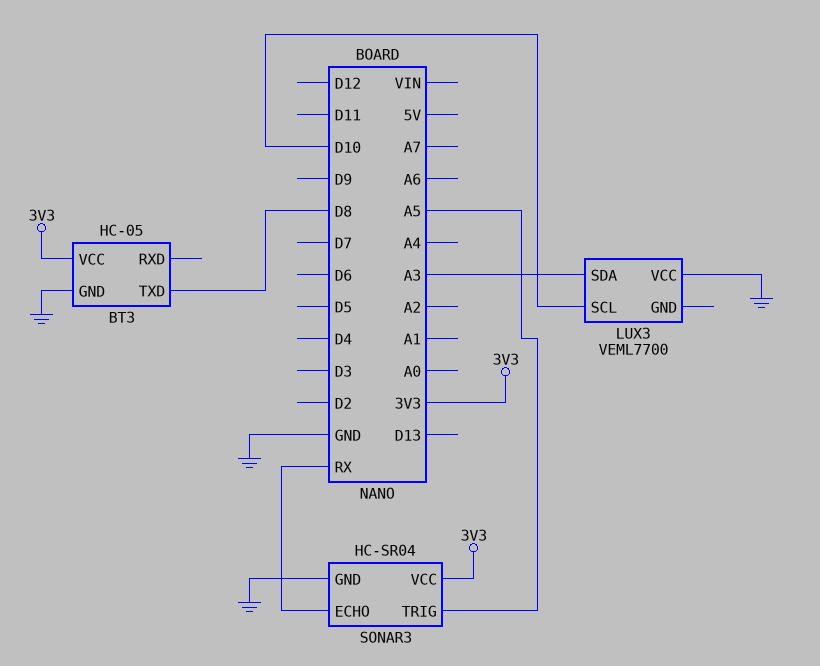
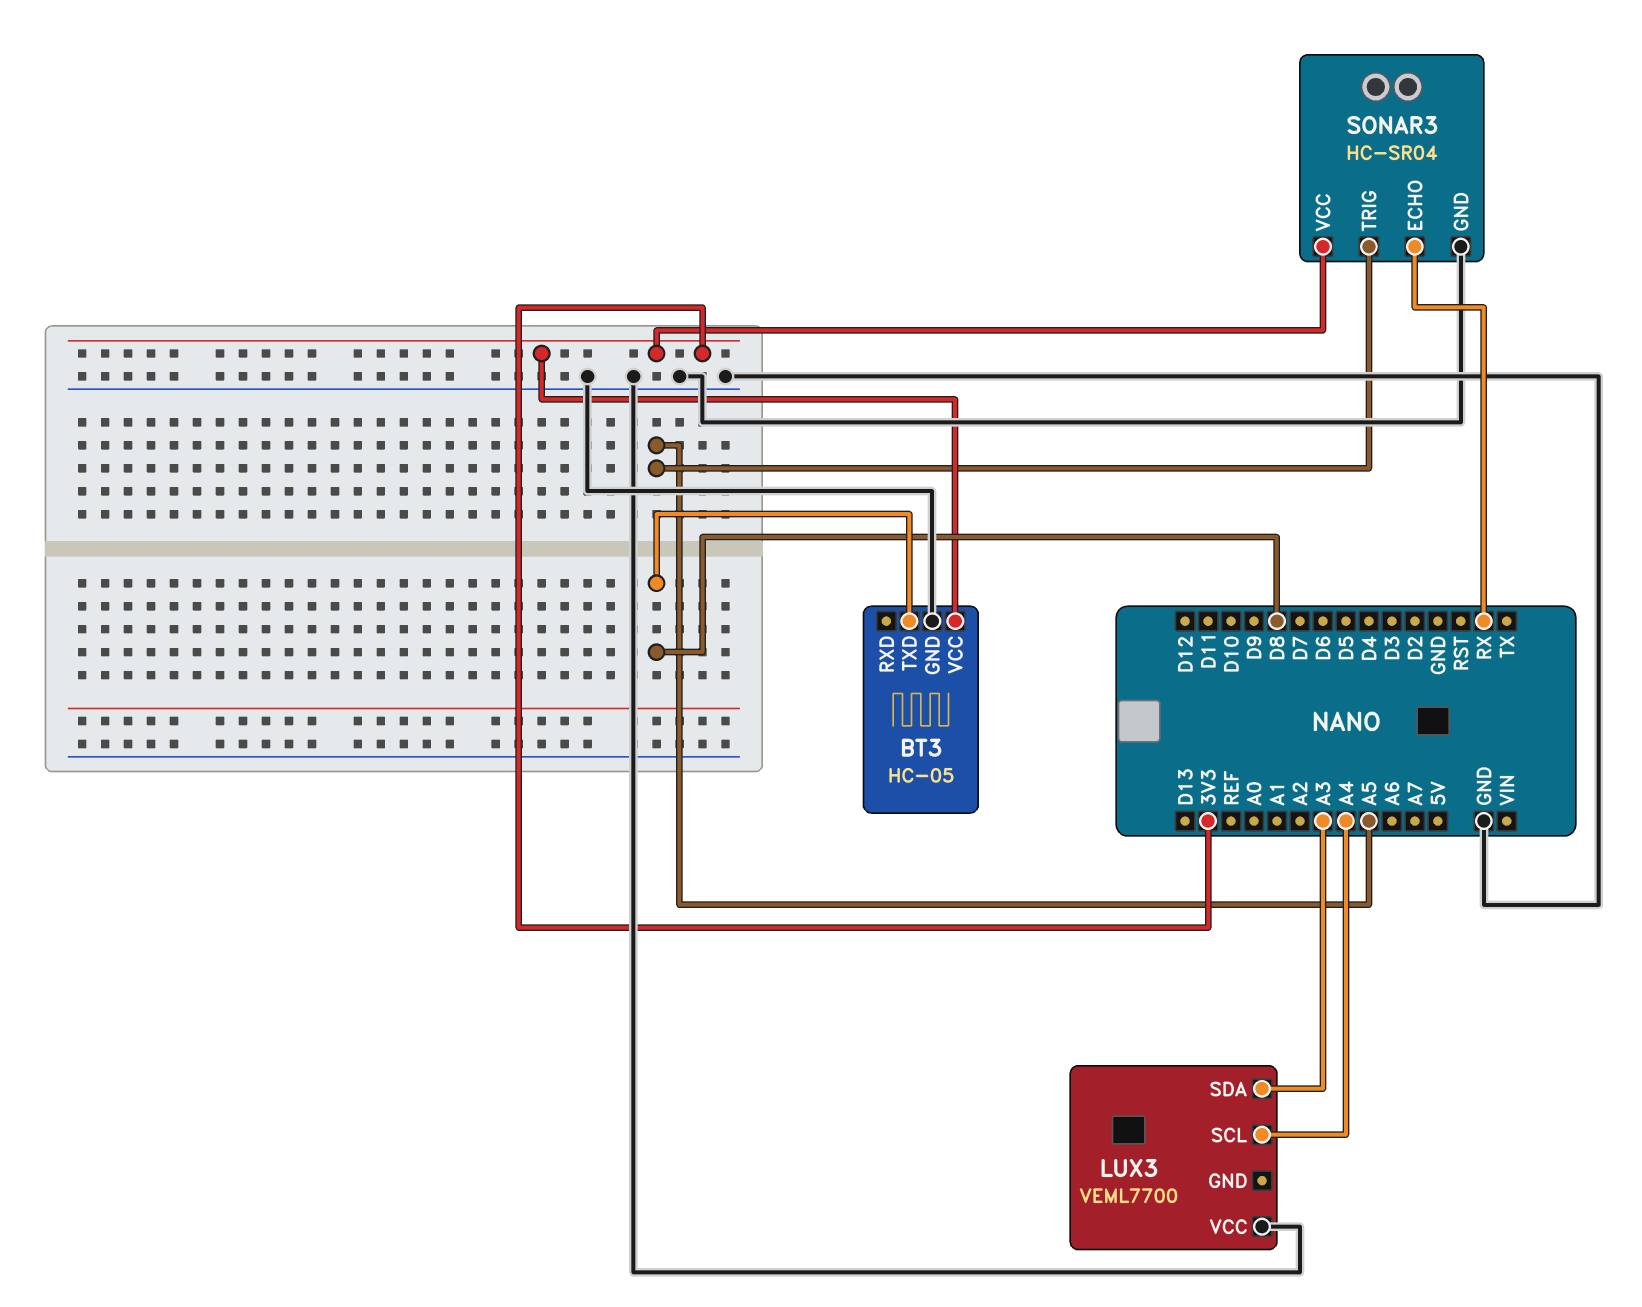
LUX3 pin SCL: D10 -> A4

